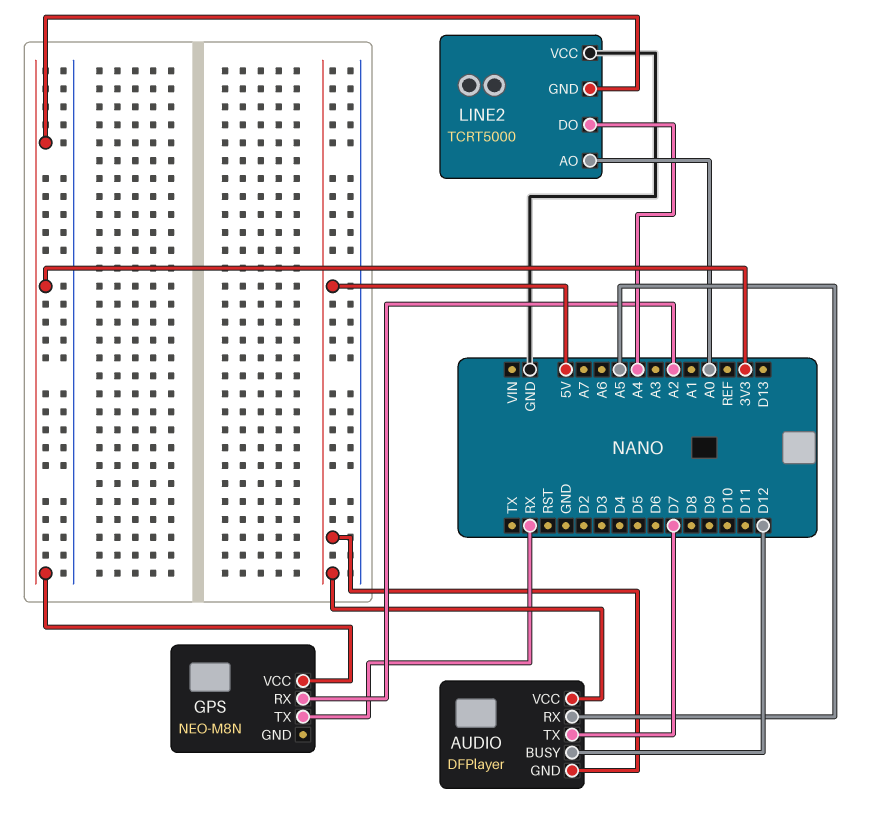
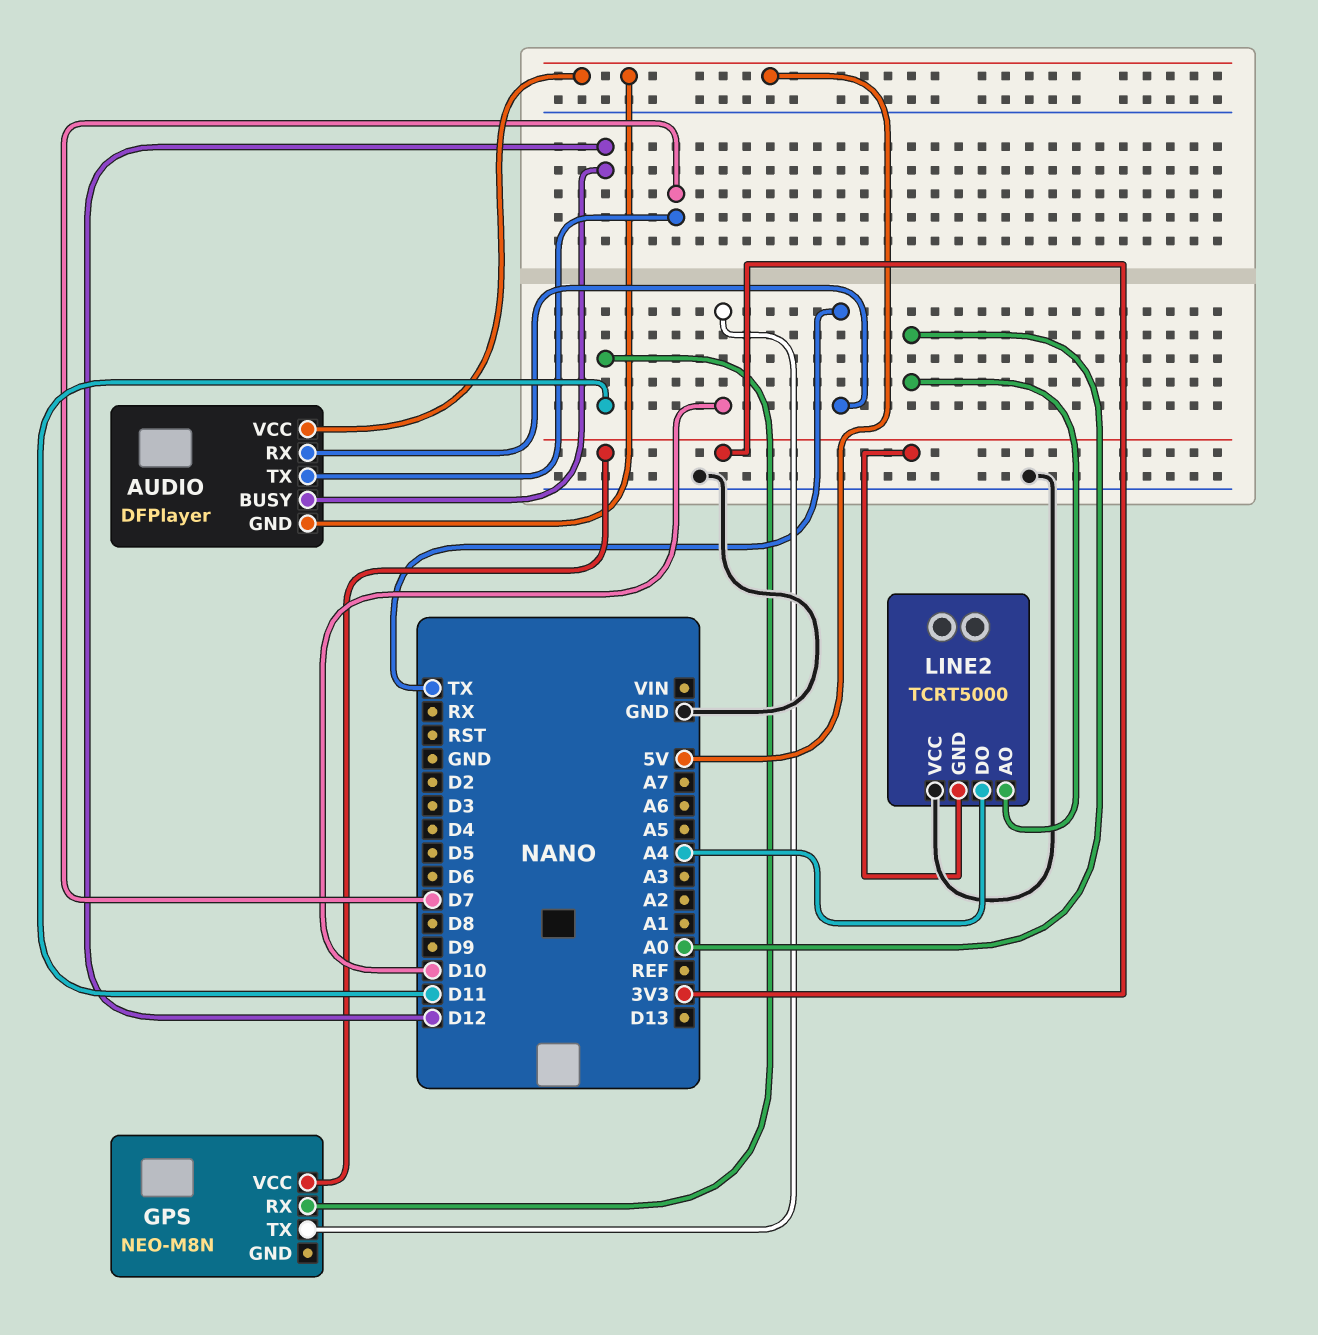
AUDIO pin RX: A5 -> TX
GPS pin RX: A2 -> D11
GPS pin TX: RX -> D10

